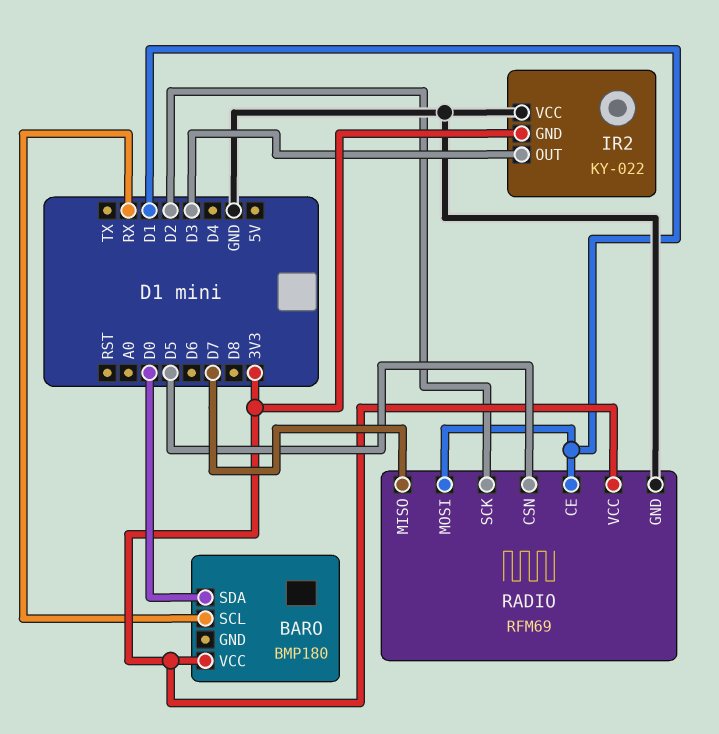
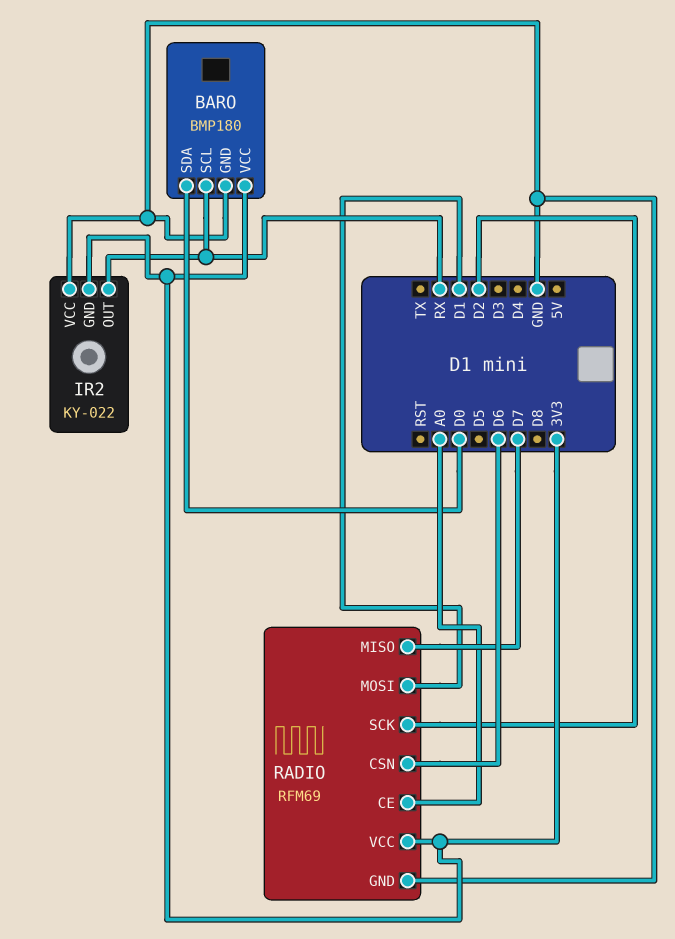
BARO pin GND: none -> GND
IR2 pin OUT: D3 -> RX
RADIO pin CE: D1 -> A0
RADIO pin CSN: D5 -> D6

